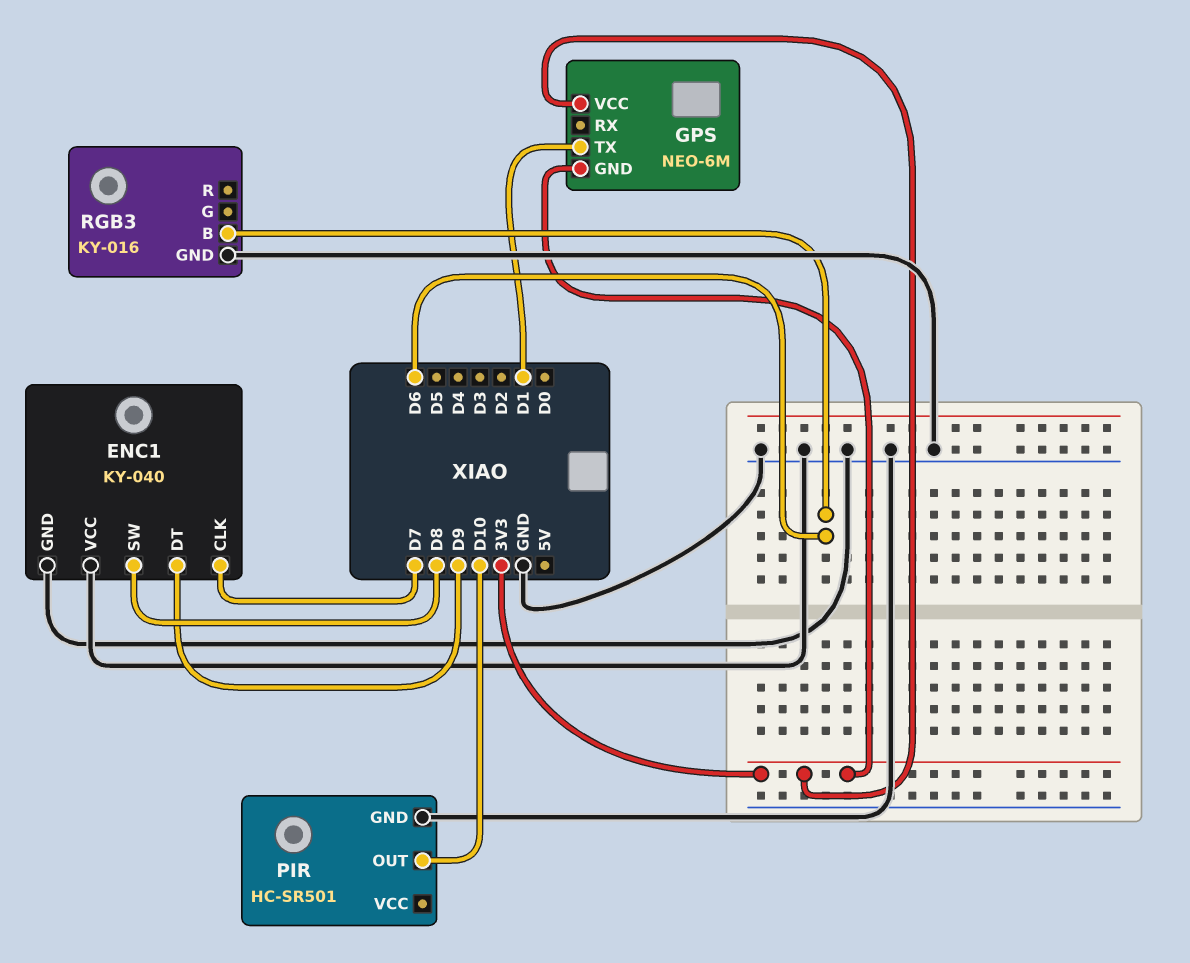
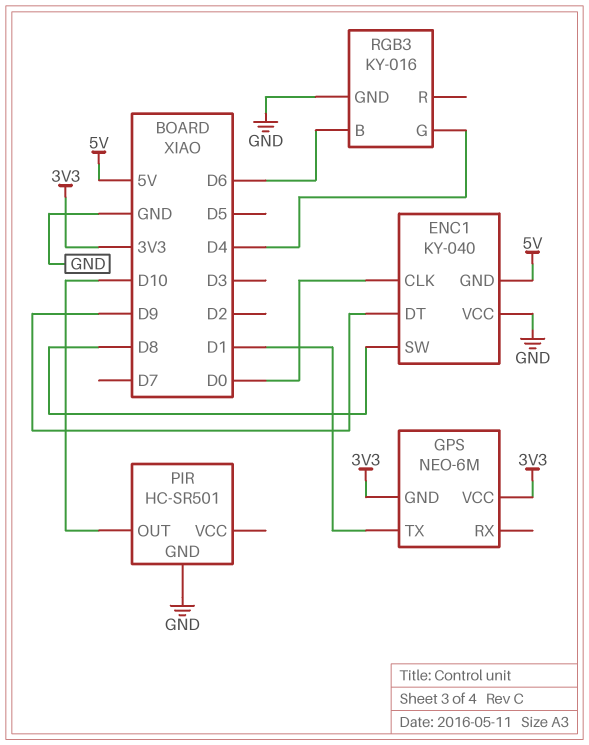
ENC1 pin CLK: D7 -> D0
ENC1 pin GND: GND -> 5V
RGB3 pin G: none -> D4

